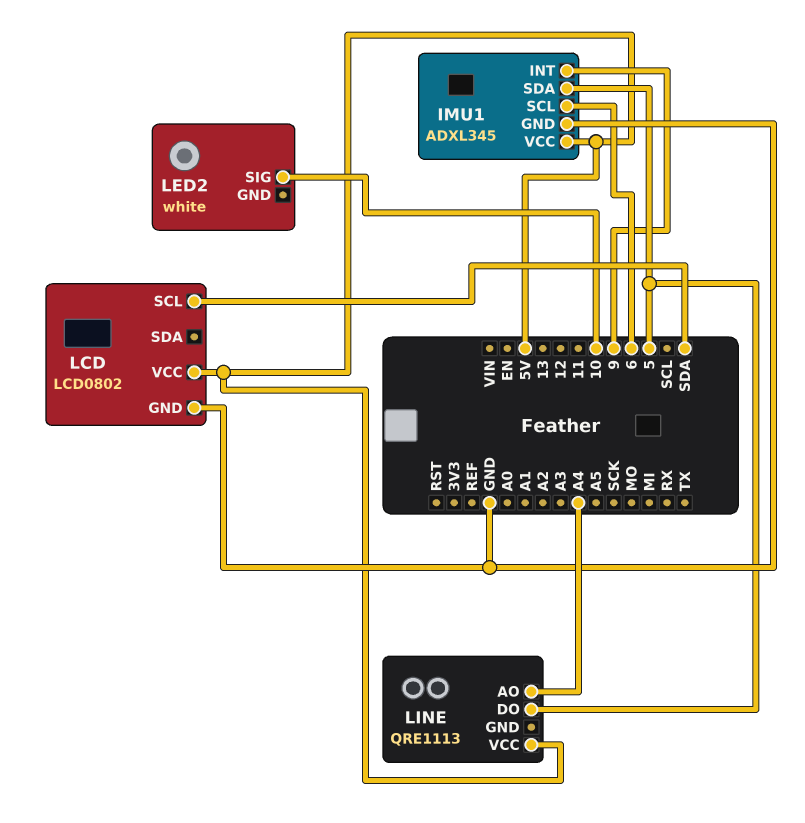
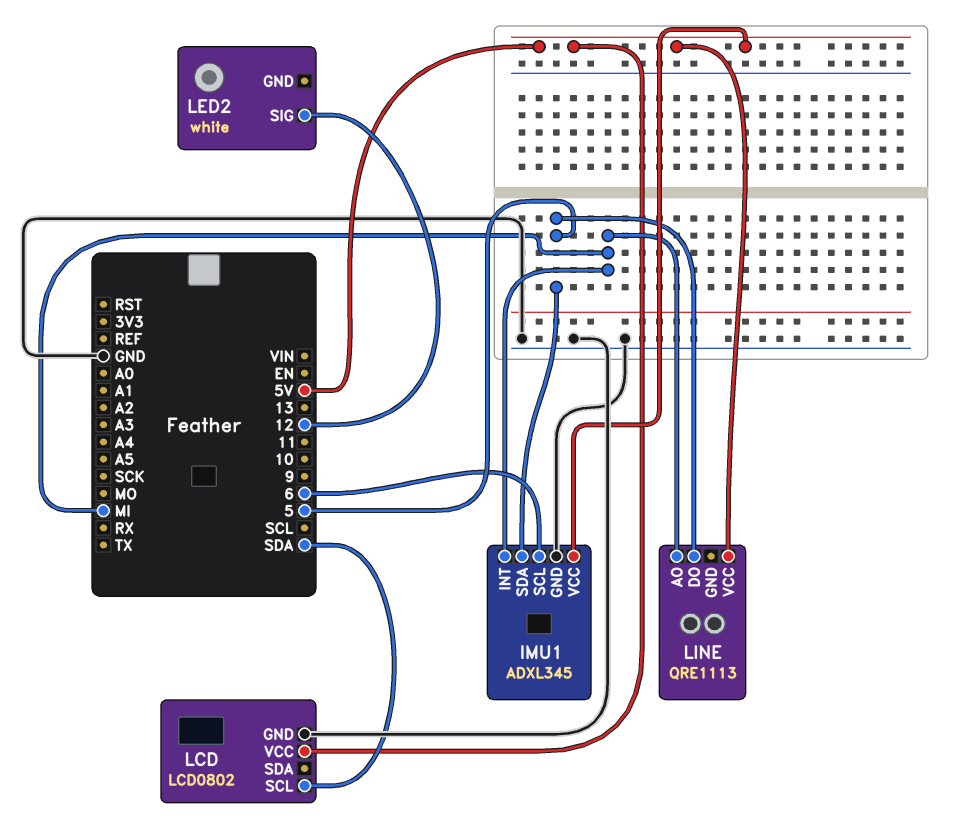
IMU1 pin INT: 9 -> MI
LED2 pin SIG: 10 -> 12
LINE pin AO: A4 -> MI

